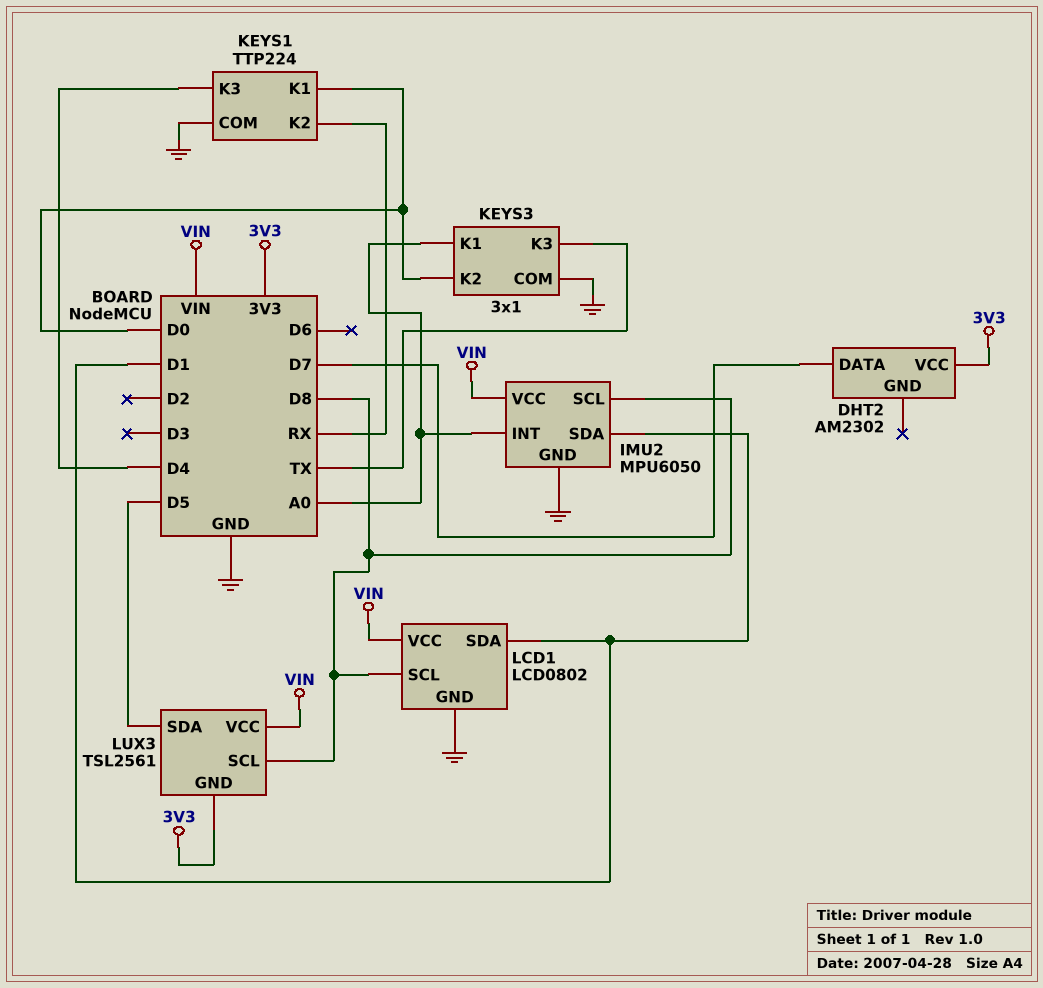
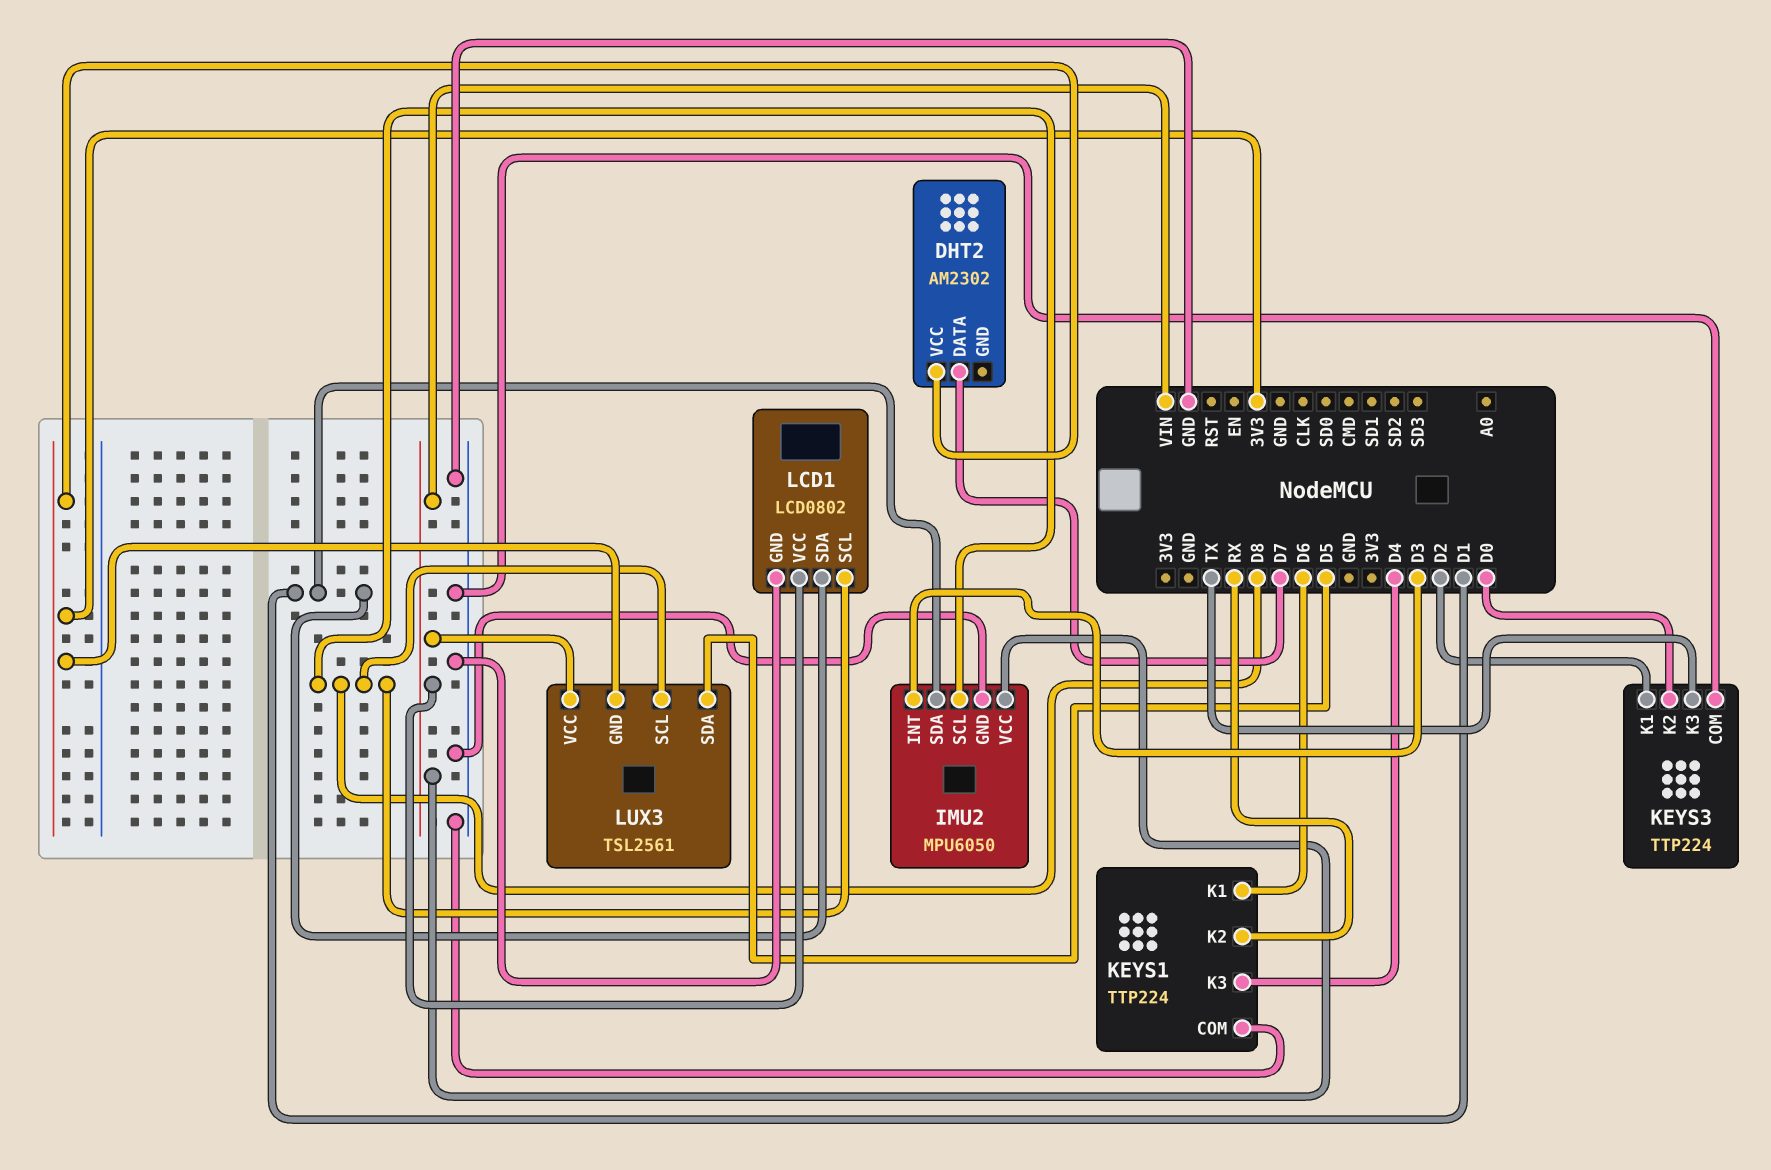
IMU2 pin INT: A0 -> D3
KEYS1 pin K1: D0 -> D6
KEYS3: 3x1 -> TTP224
KEYS3 pin K1: A0 -> D2

